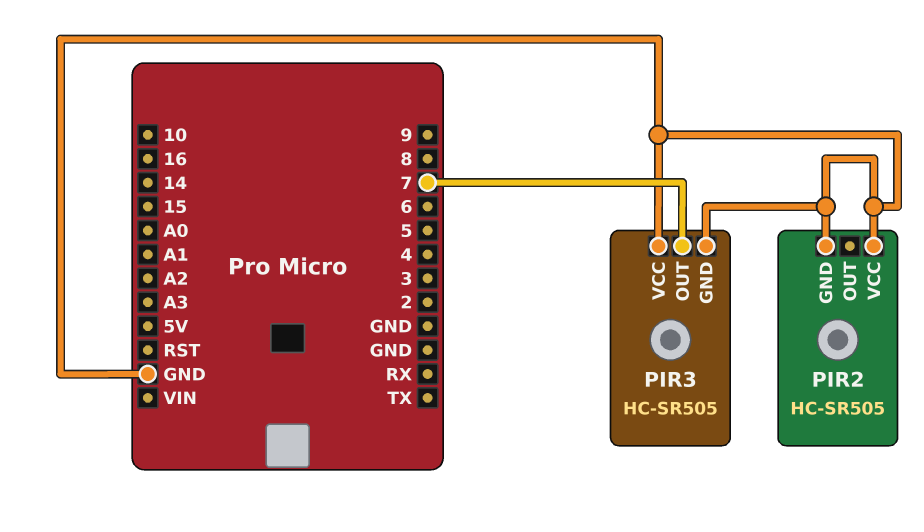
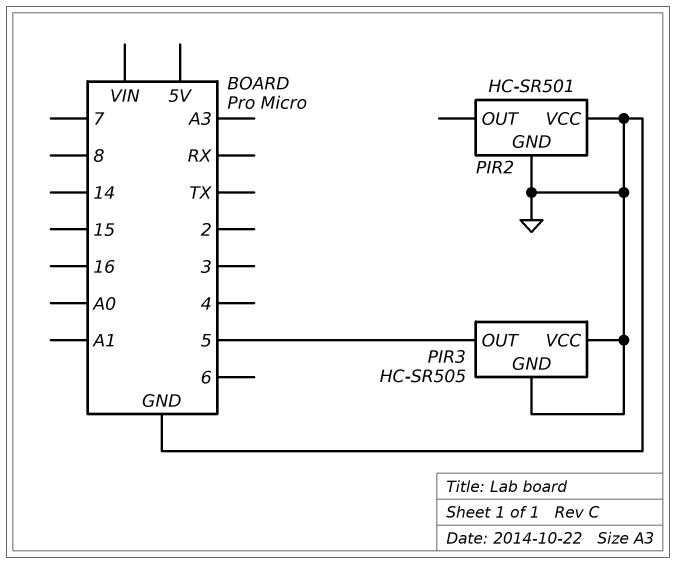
PIR2: HC-SR505 -> HC-SR501
PIR3 pin OUT: 7 -> 5

